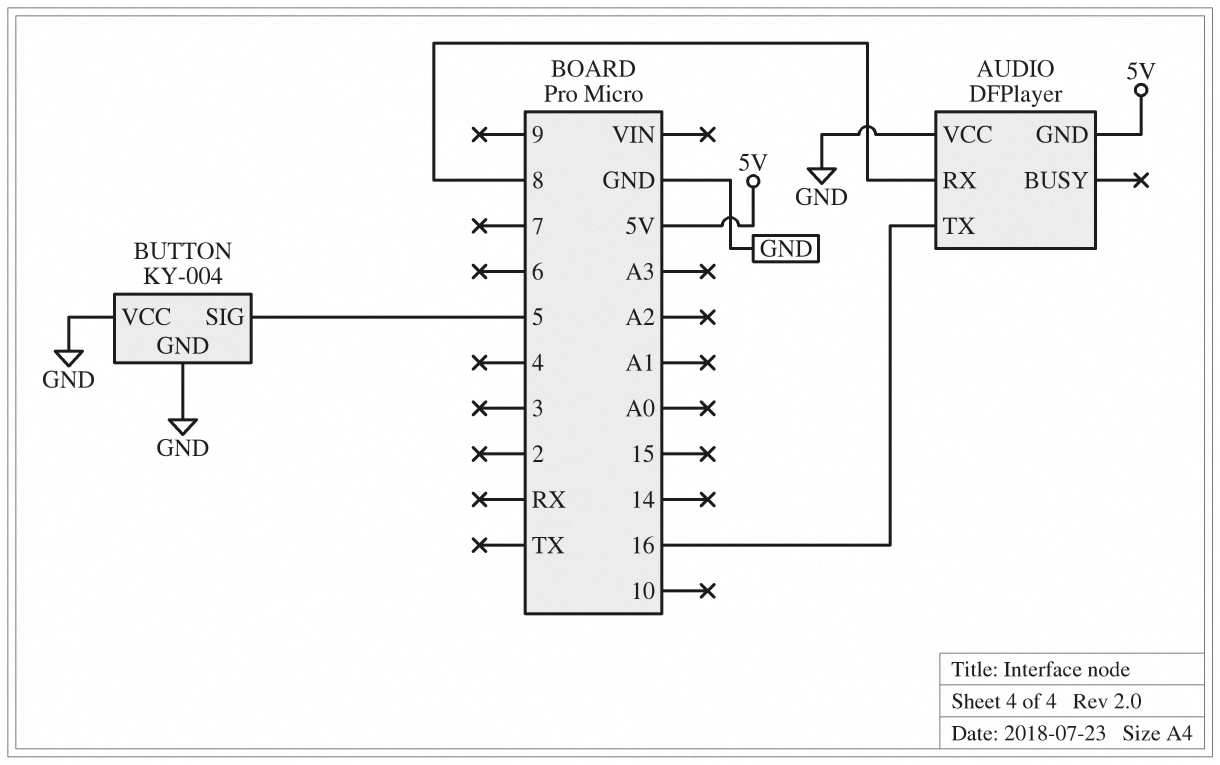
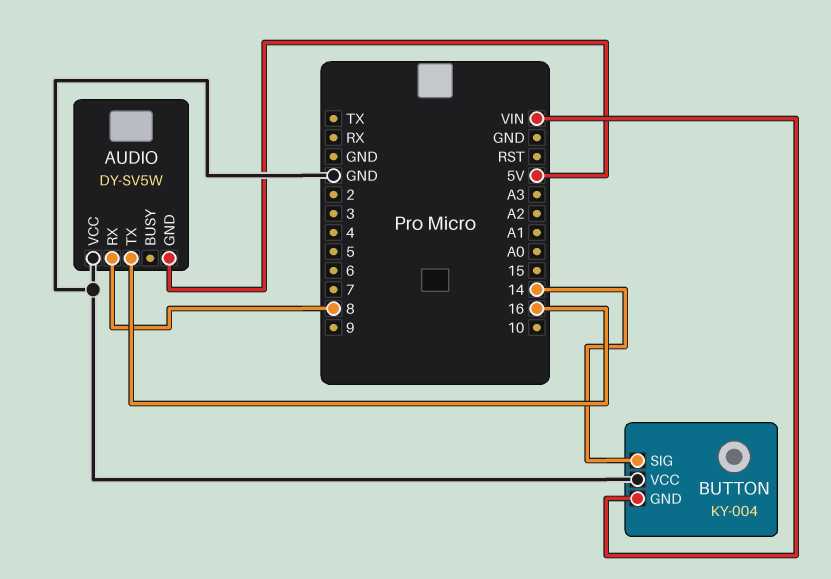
AUDIO: DFPlayer -> DY-SV5W
BUTTON pin GND: GND -> VIN
BUTTON pin SIG: 5 -> 14

